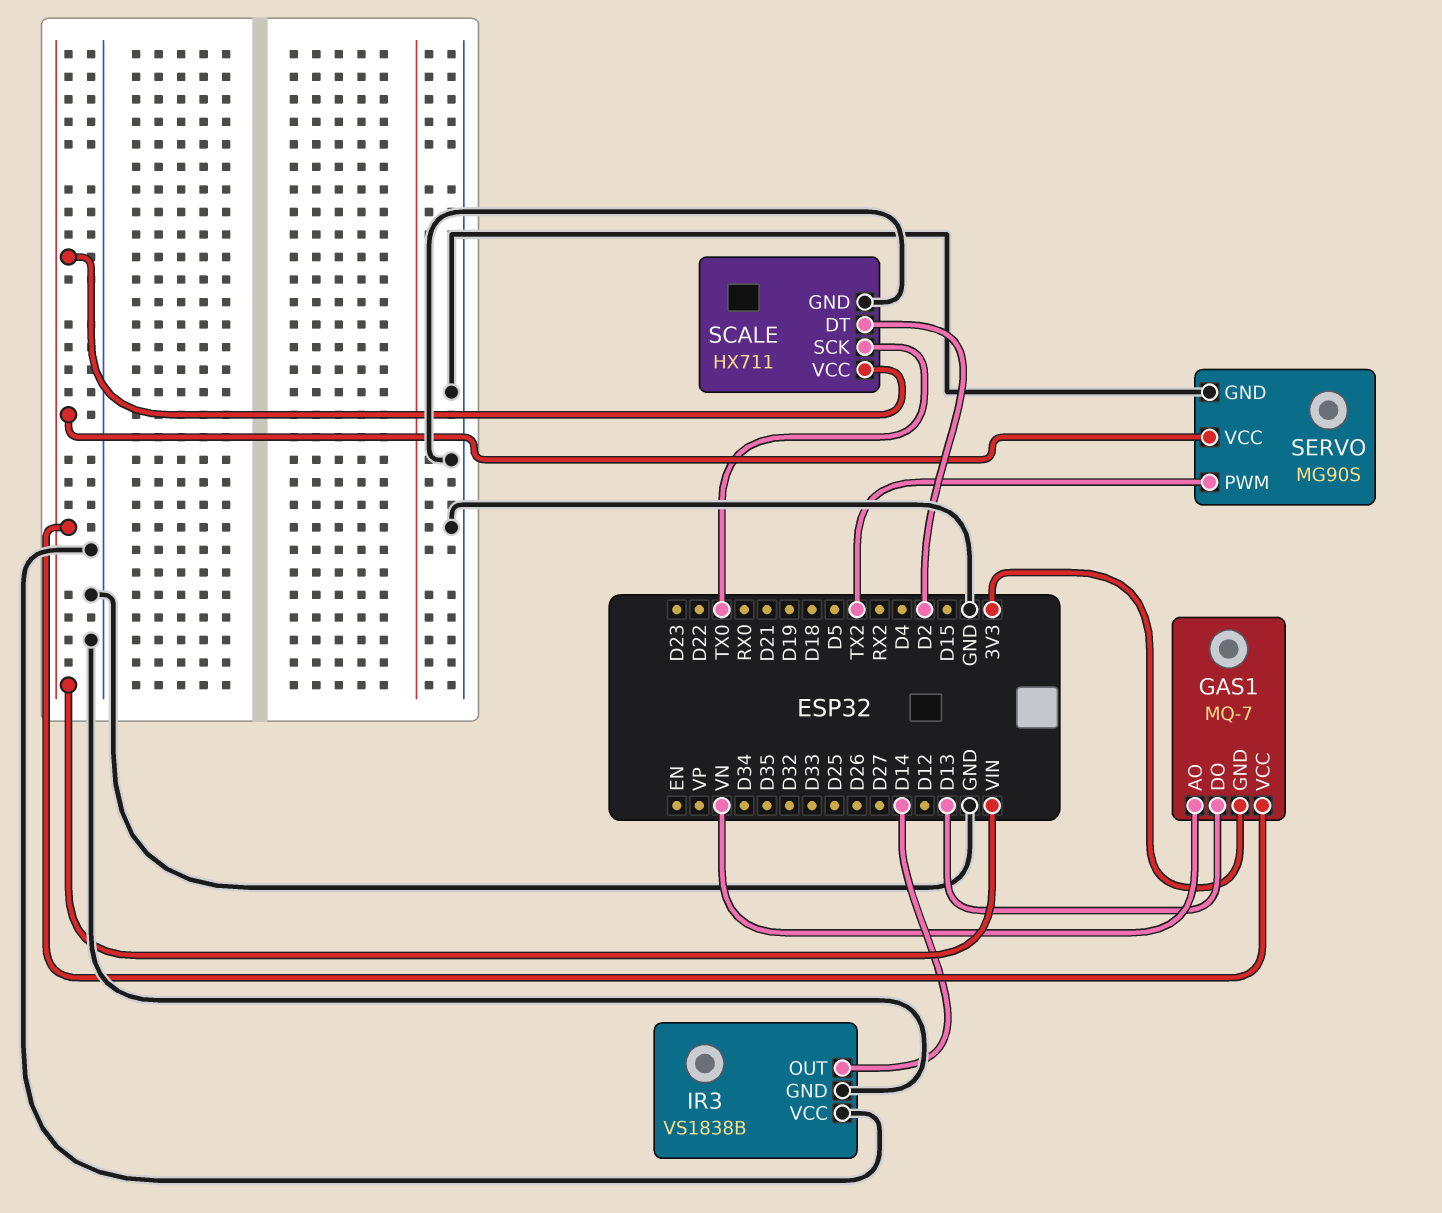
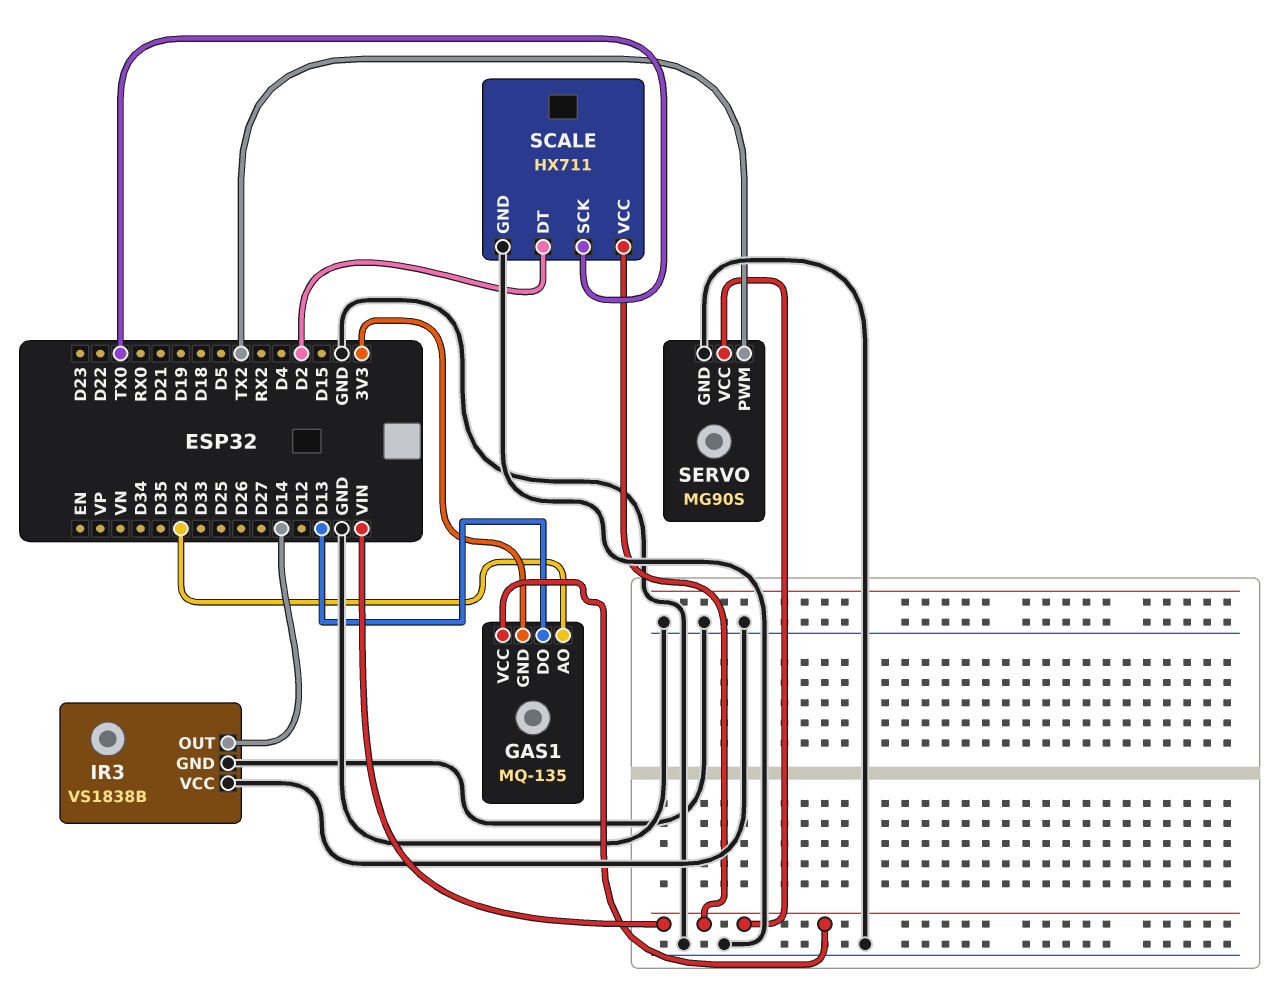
GAS1: MQ-7 -> MQ-135
GAS1 pin AO: VN -> D32

